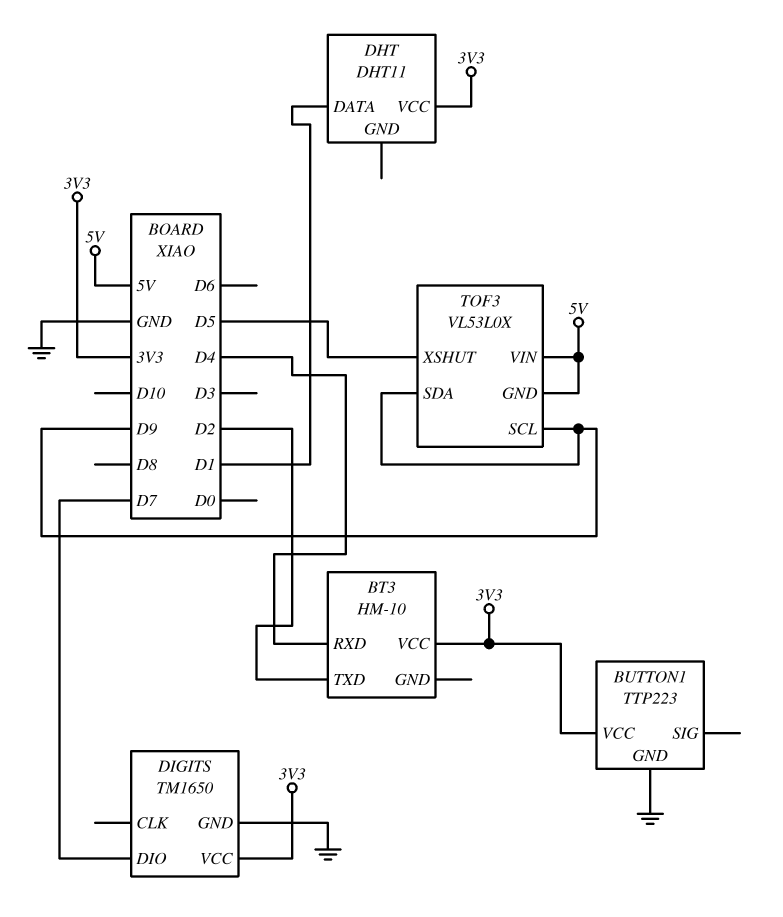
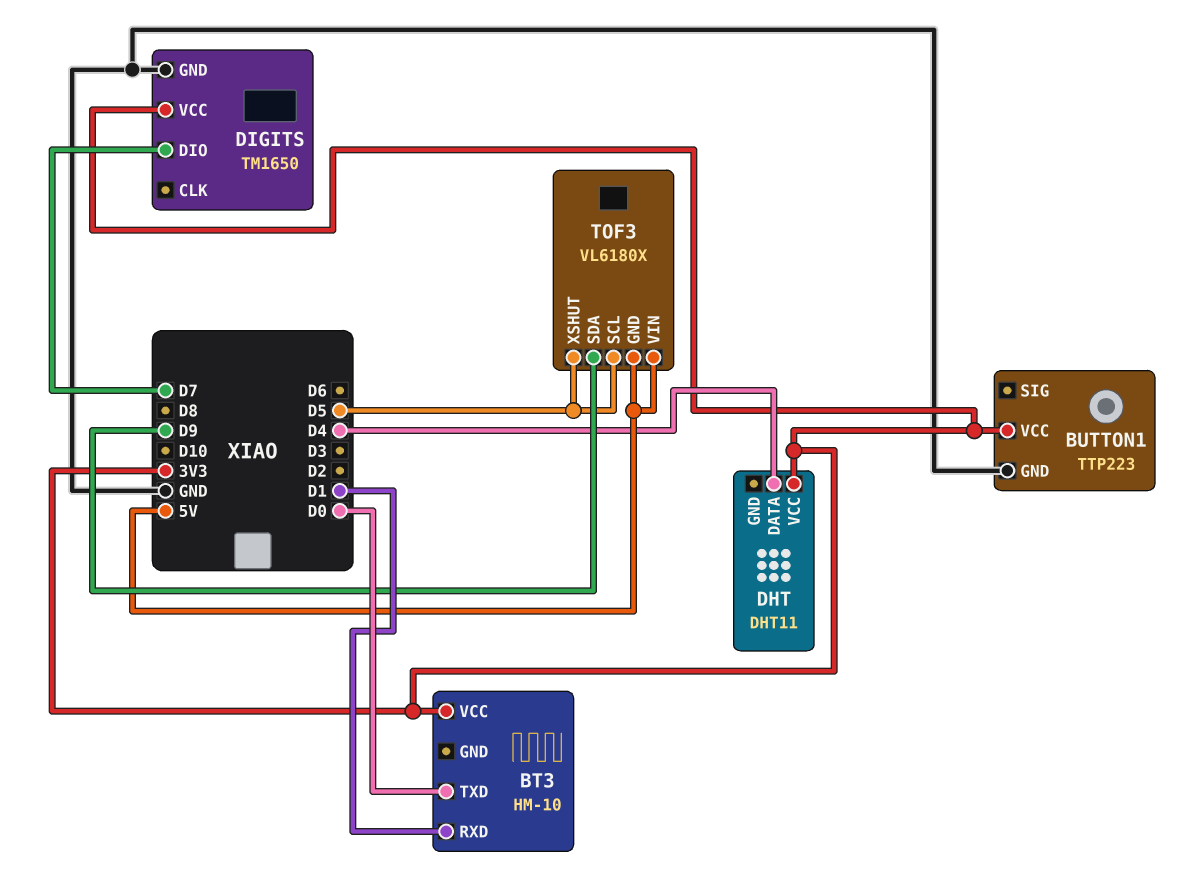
BT3 pin RXD: D4 -> D1
BT3 pin TXD: D2 -> D0
DHT pin DATA: D1 -> D4
TOF3: VL53L0X -> VL6180X
TOF3 pin SCL: D9 -> D5

